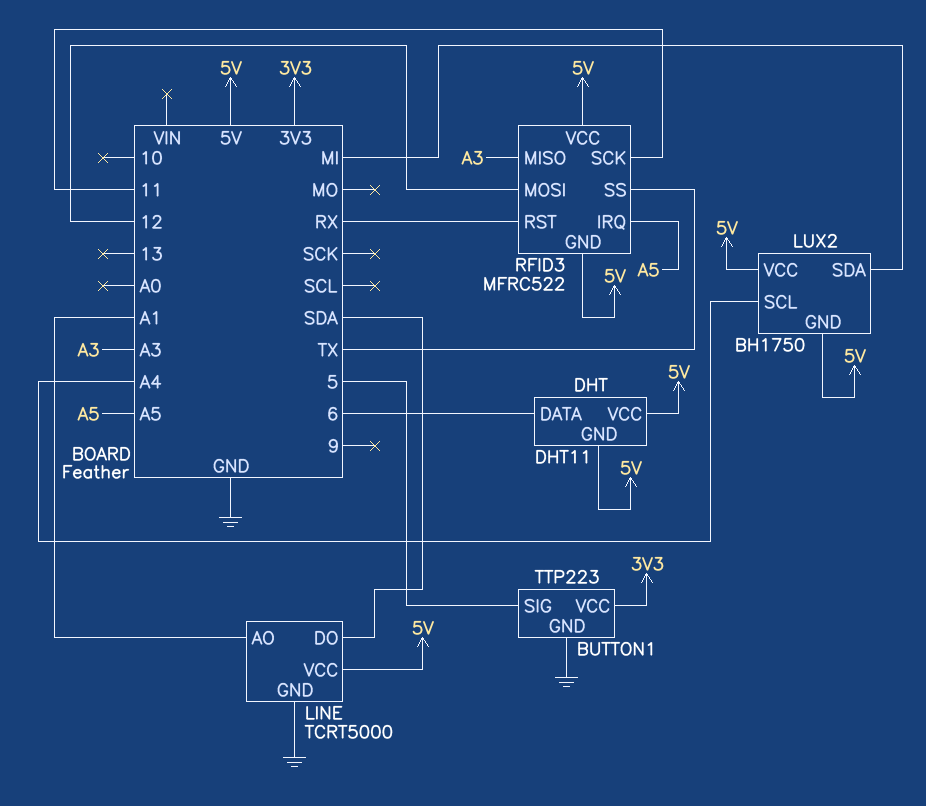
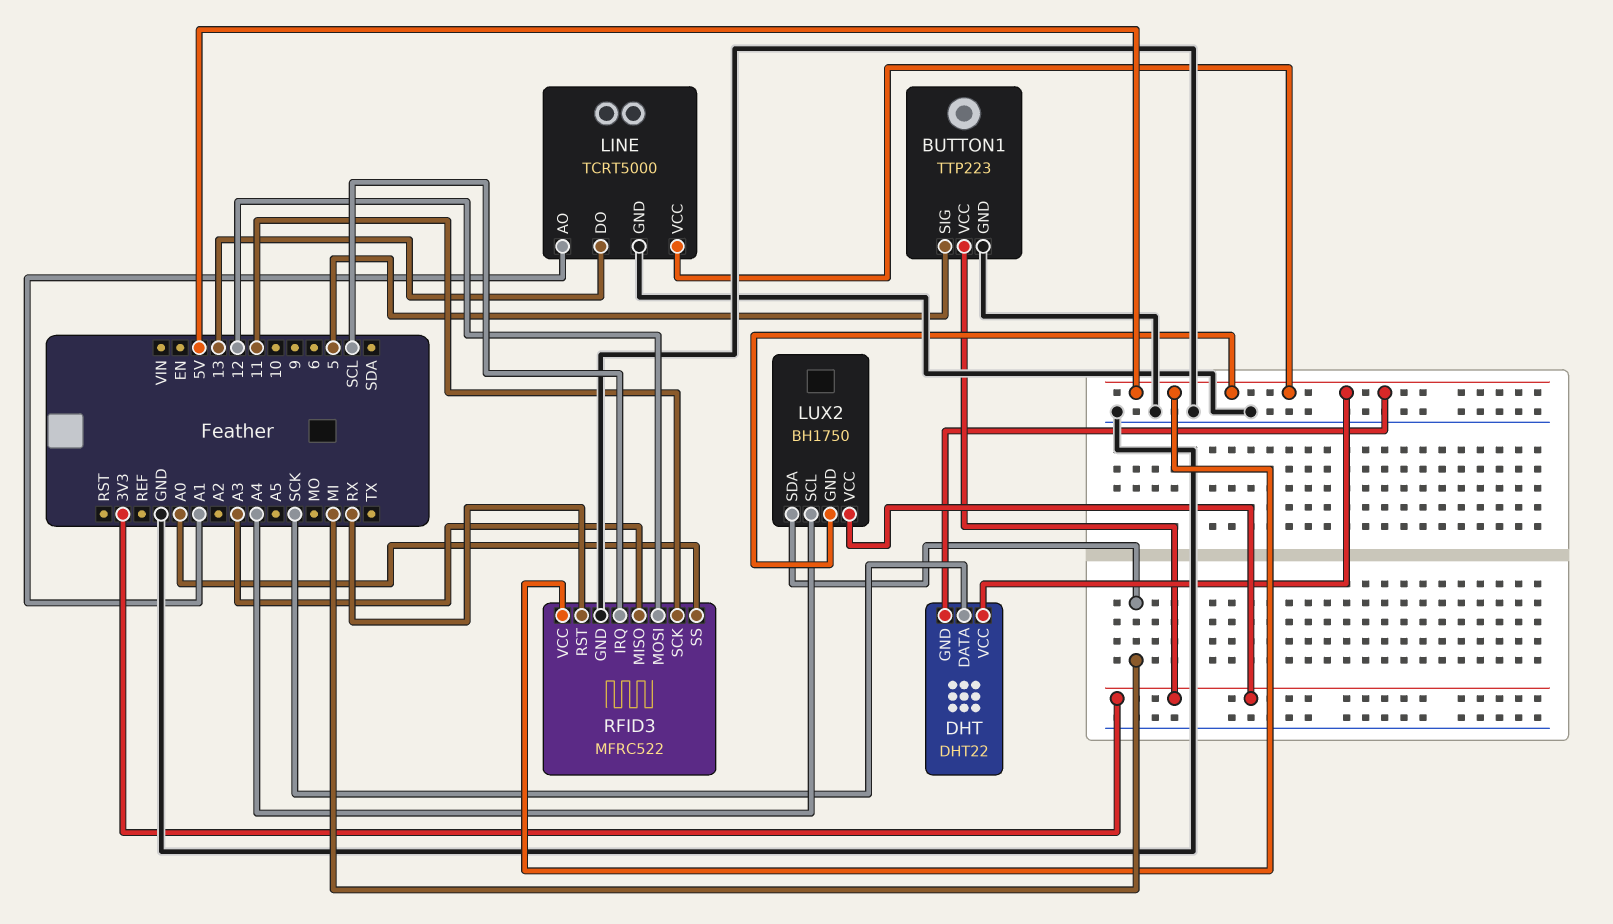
DHT: DHT11 -> DHT22
DHT pin DATA: 6 -> SCK
LINE pin DO: SDA -> 13
LUX2 pin VCC: 5V -> 3V3
RFID3 pin GND: 5V -> GND
RFID3 pin IRQ: A5 -> SCL
RFID3 pin SS: TX -> A0

